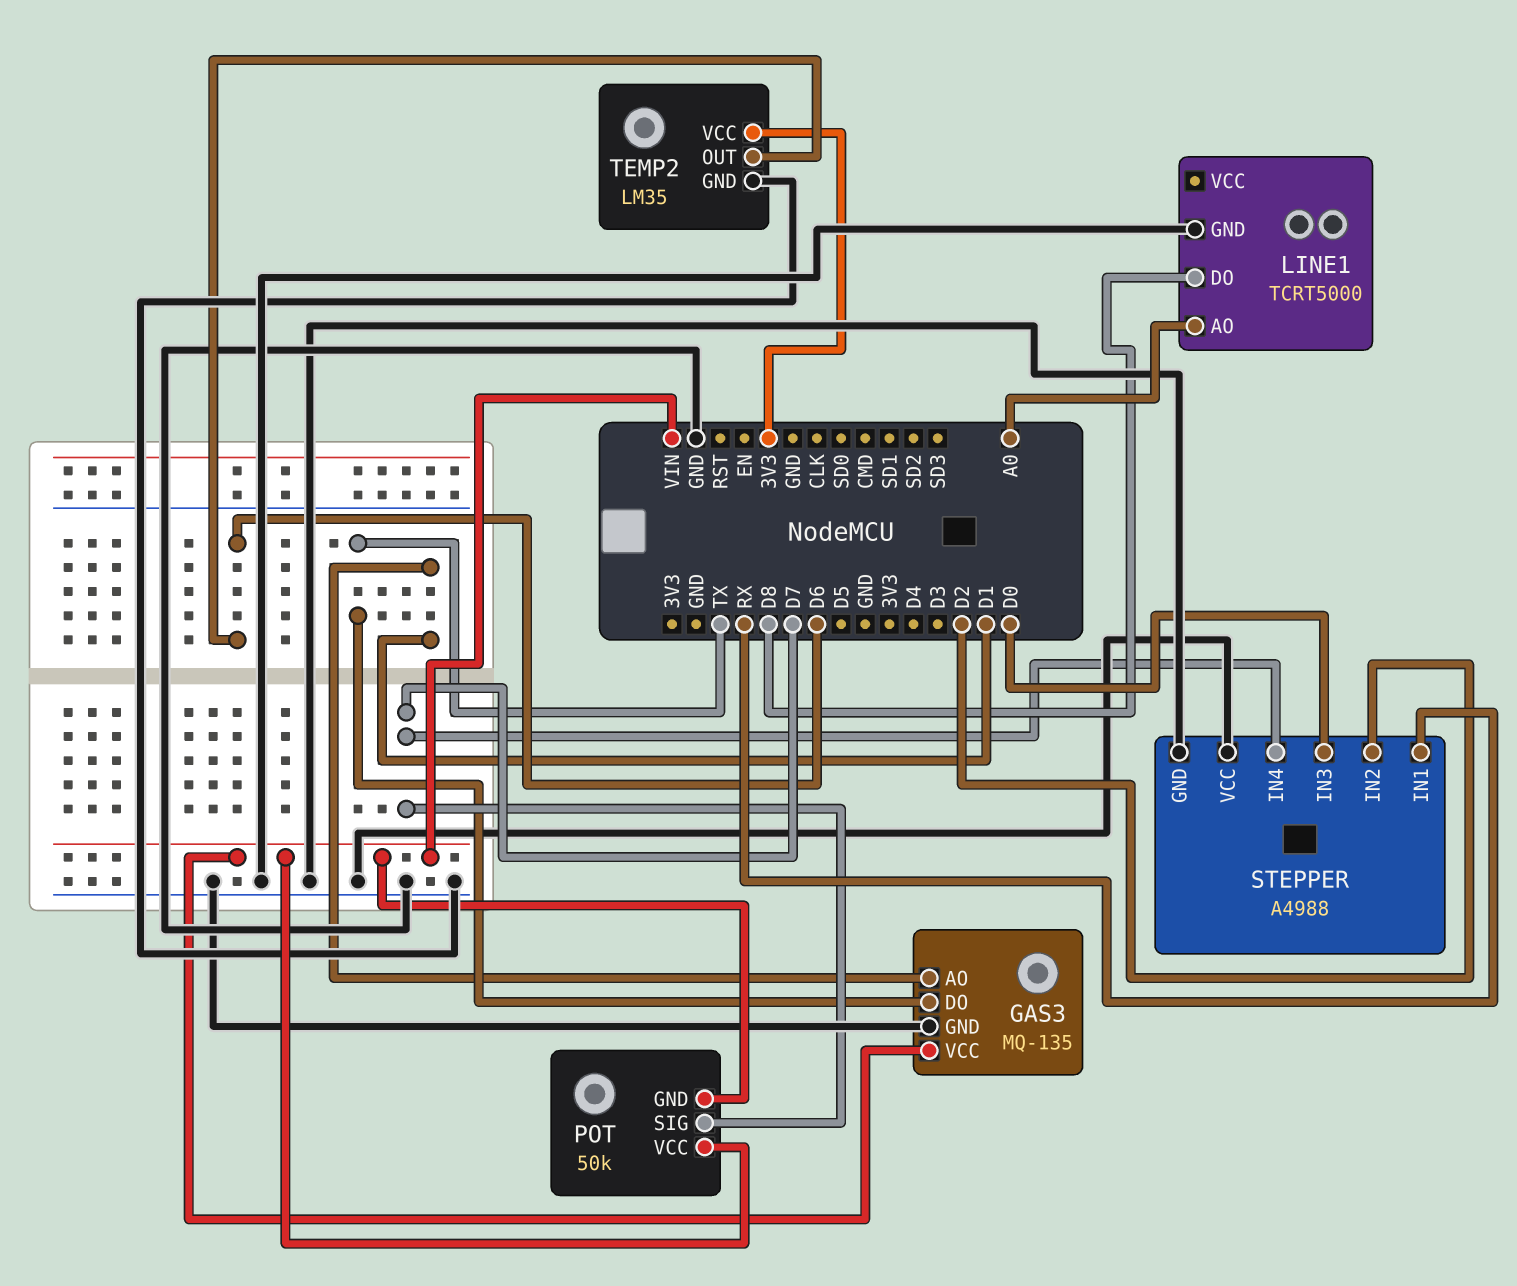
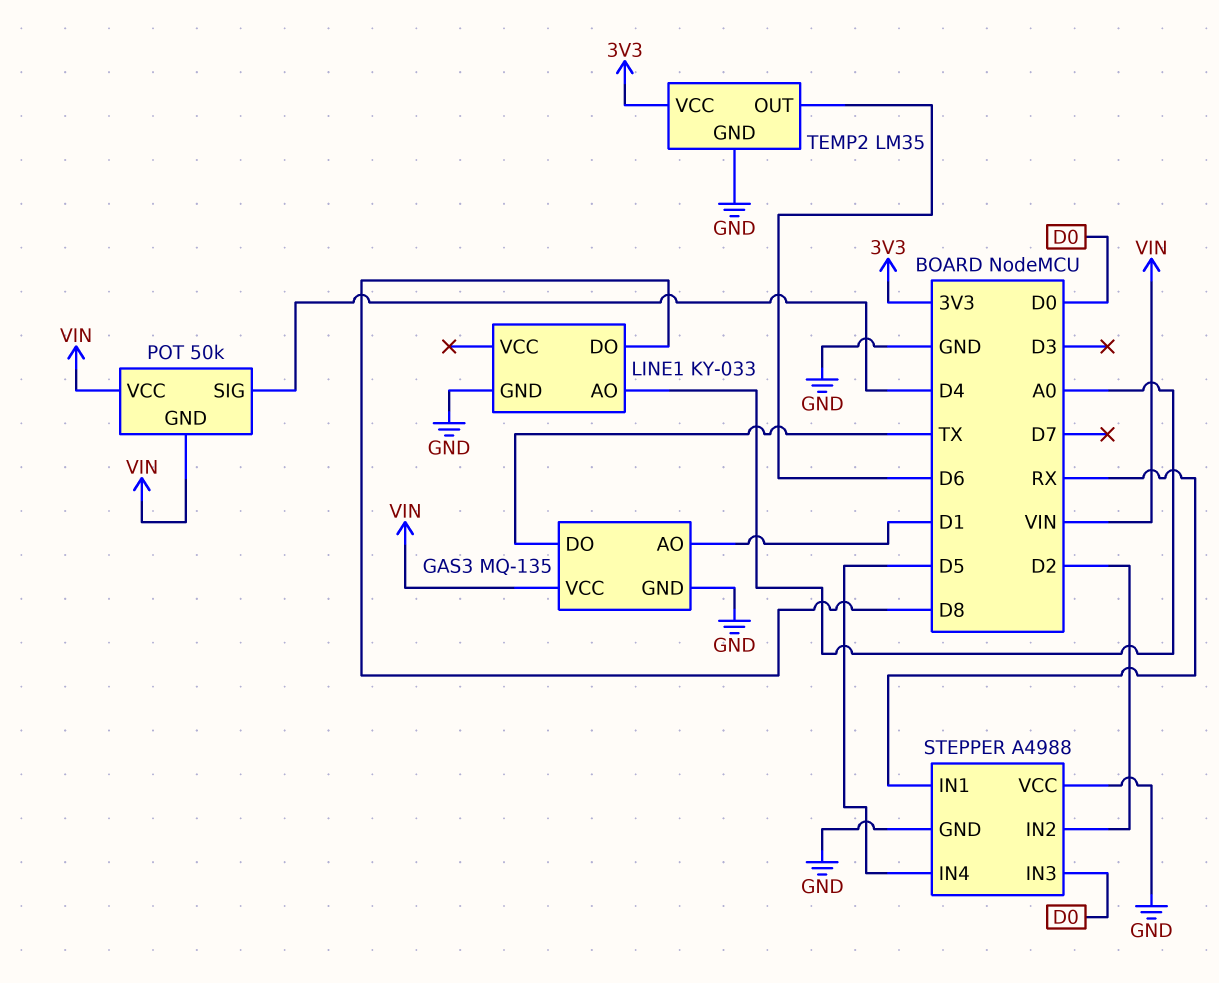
LINE1: TCRT5000 -> KY-033
POT pin SIG: D7 -> D4
STEPPER pin IN4: D7 -> D5

